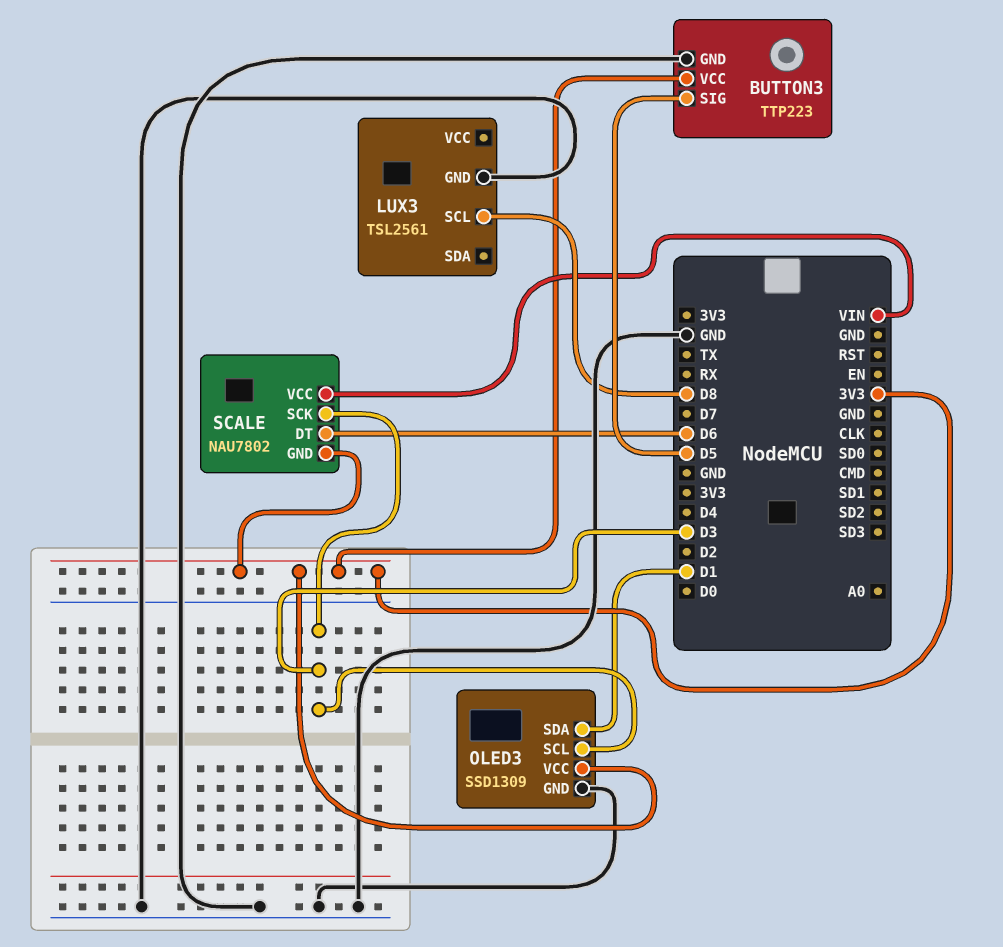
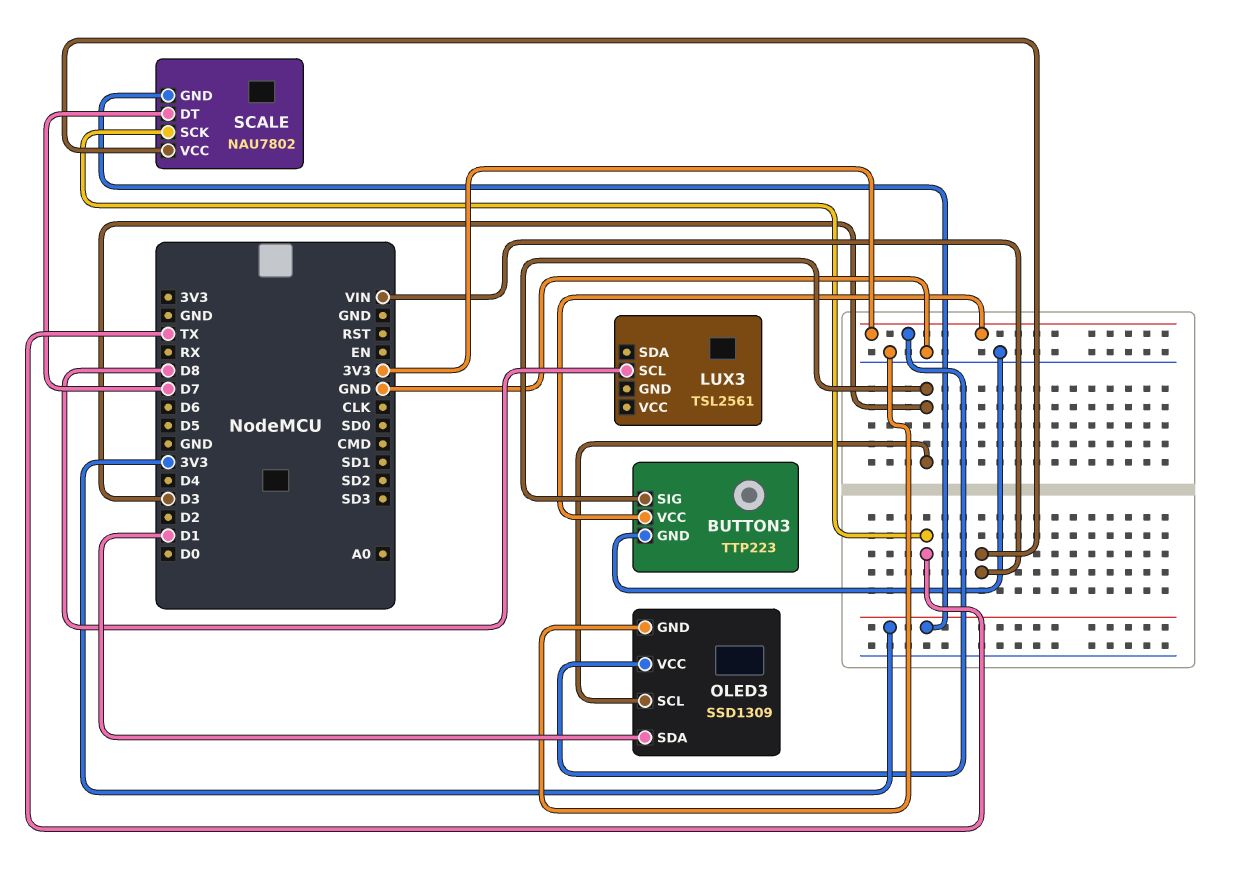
BUTTON3 pin SIG: D5 -> D3
LUX3 pin GND: GND -> none
SCALE pin DT: D6 -> D7
SCALE pin SCK: D3 -> TX

